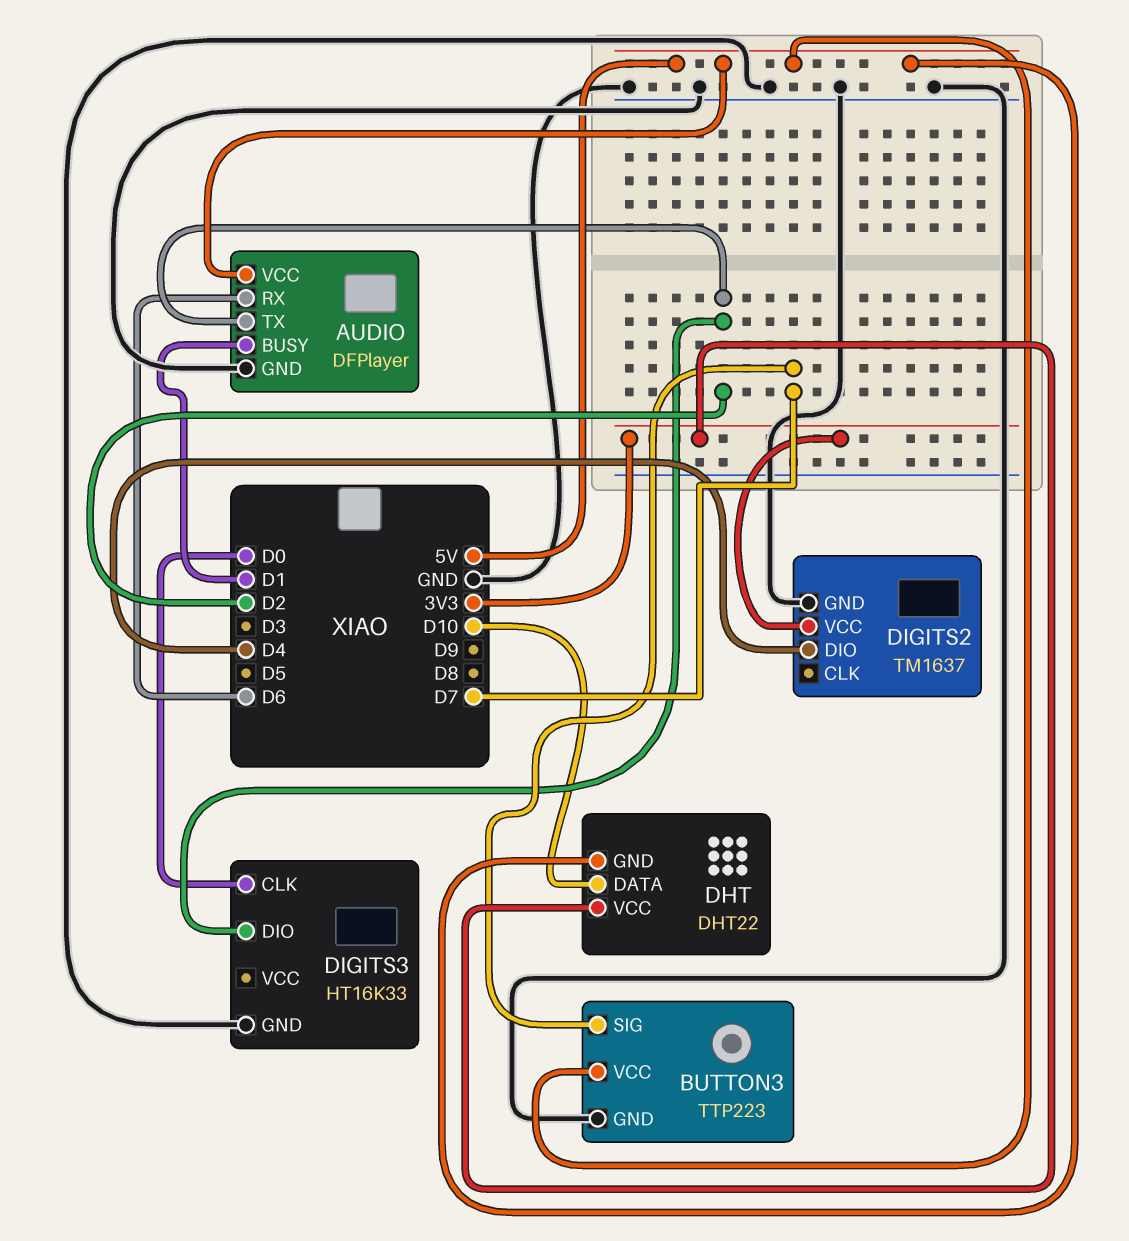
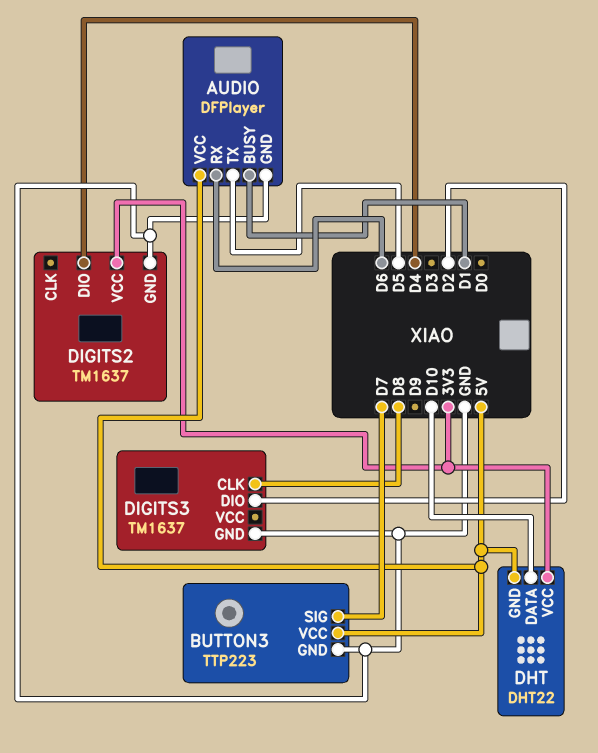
AUDIO pin TX: D2 -> D5
DIGITS3: HT16K33 -> TM1637
DIGITS3 pin CLK: D0 -> D8

